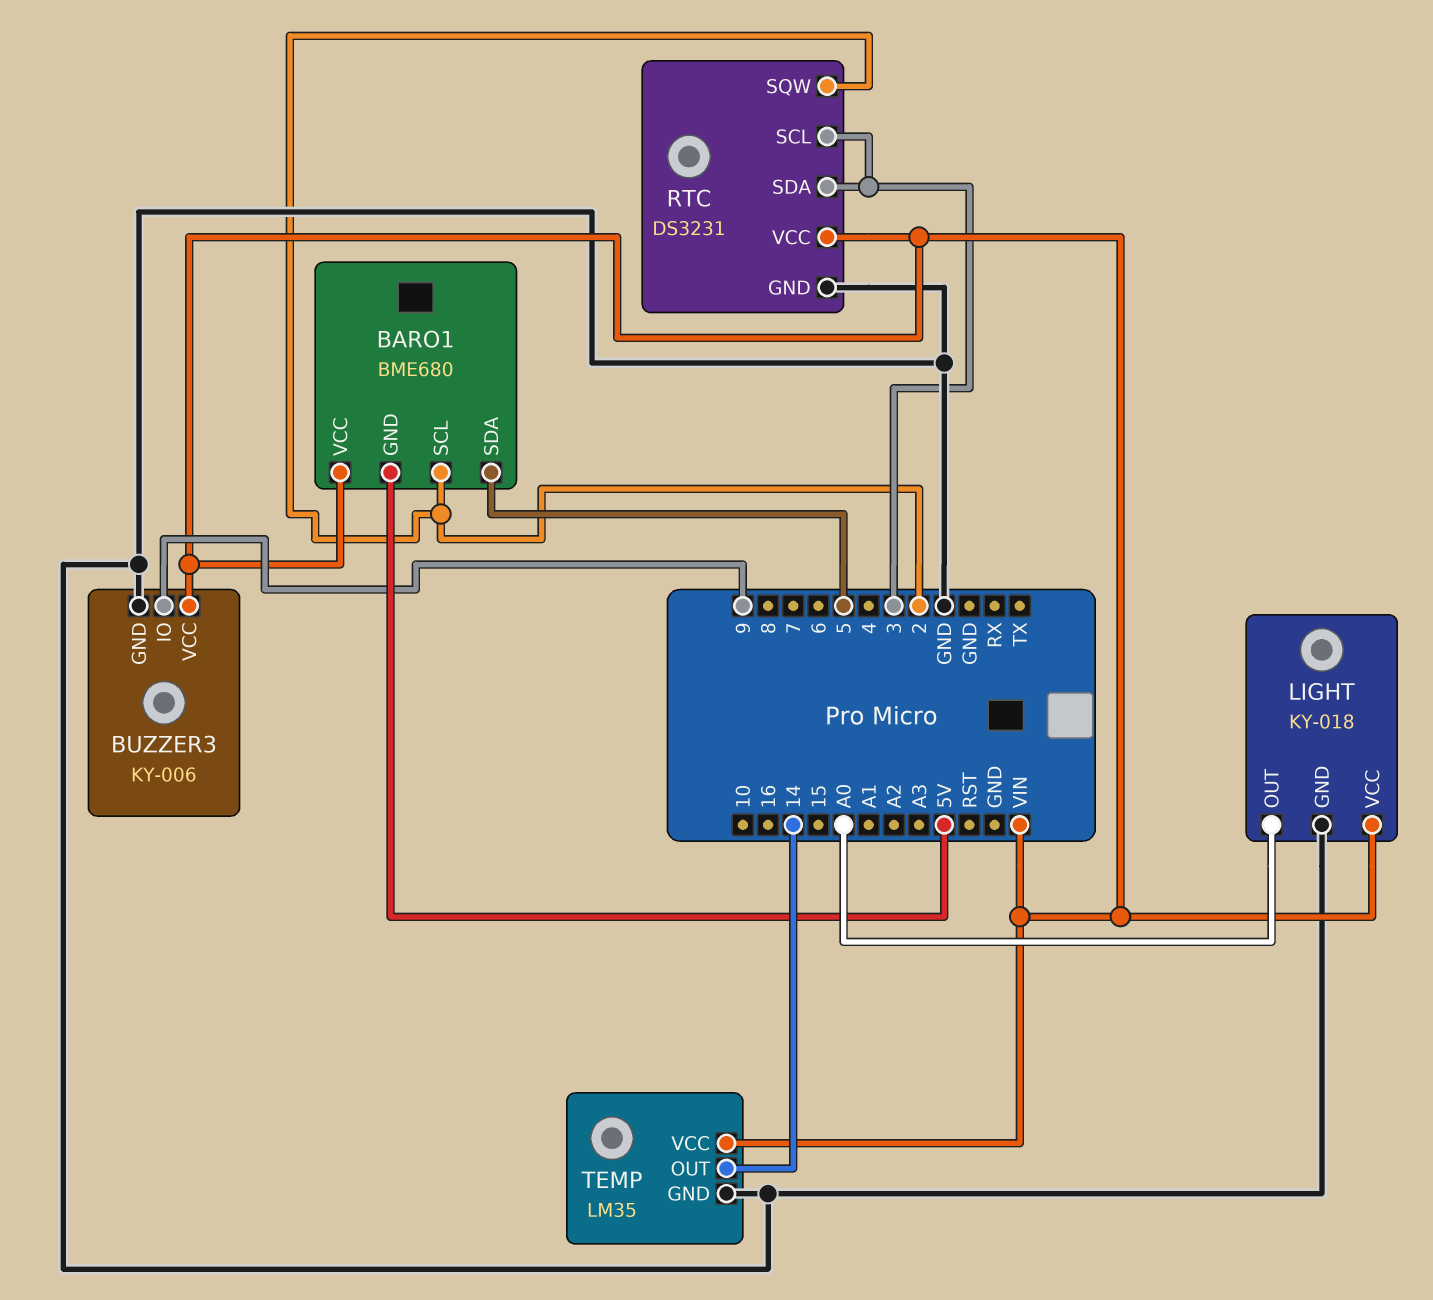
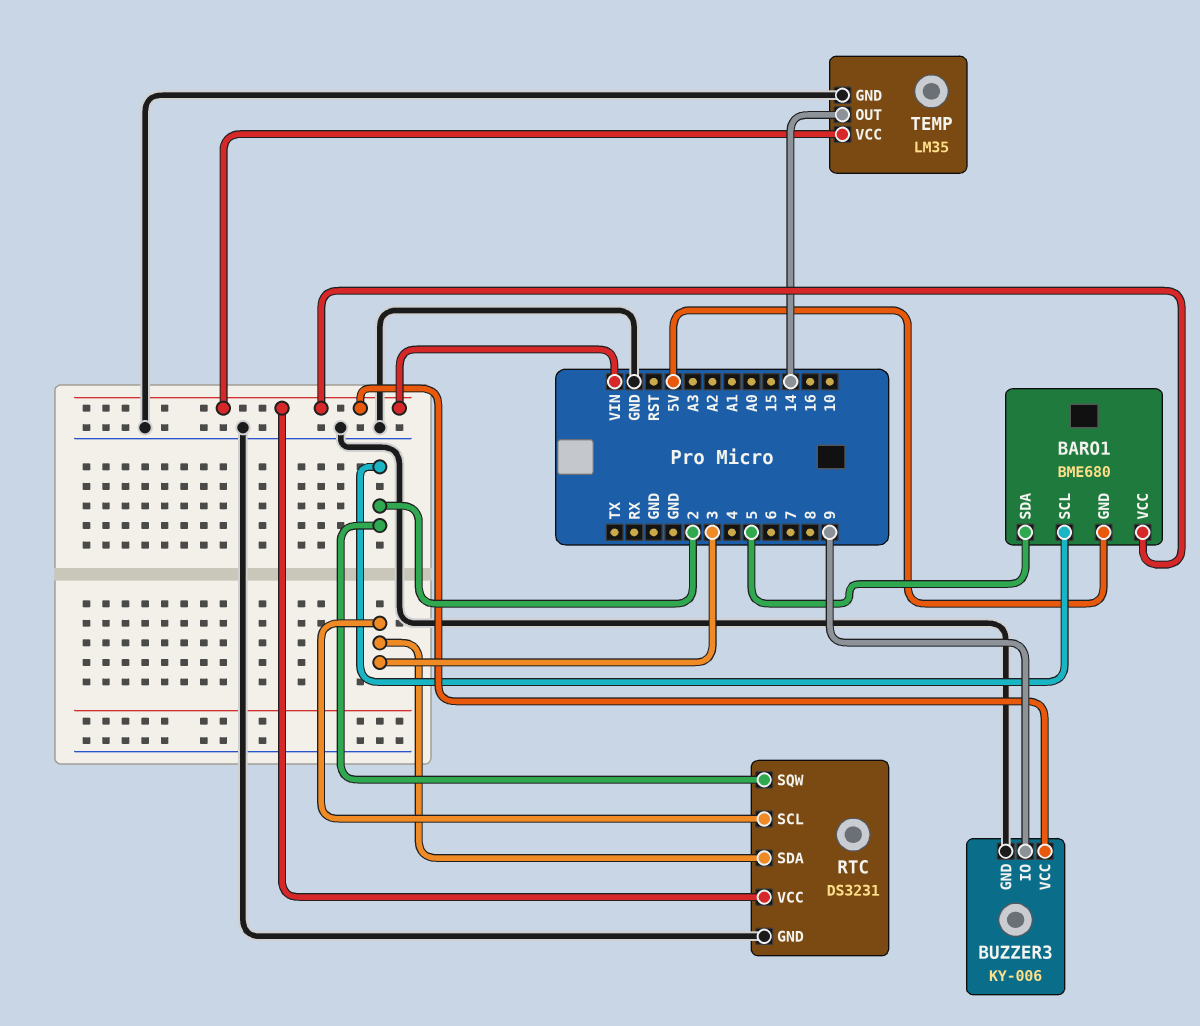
LIGHT: KY-018 -> none
LIGHT pin GND: GND -> none
LIGHT pin OUT: A0 -> none
LIGHT pin VCC: VIN -> none

